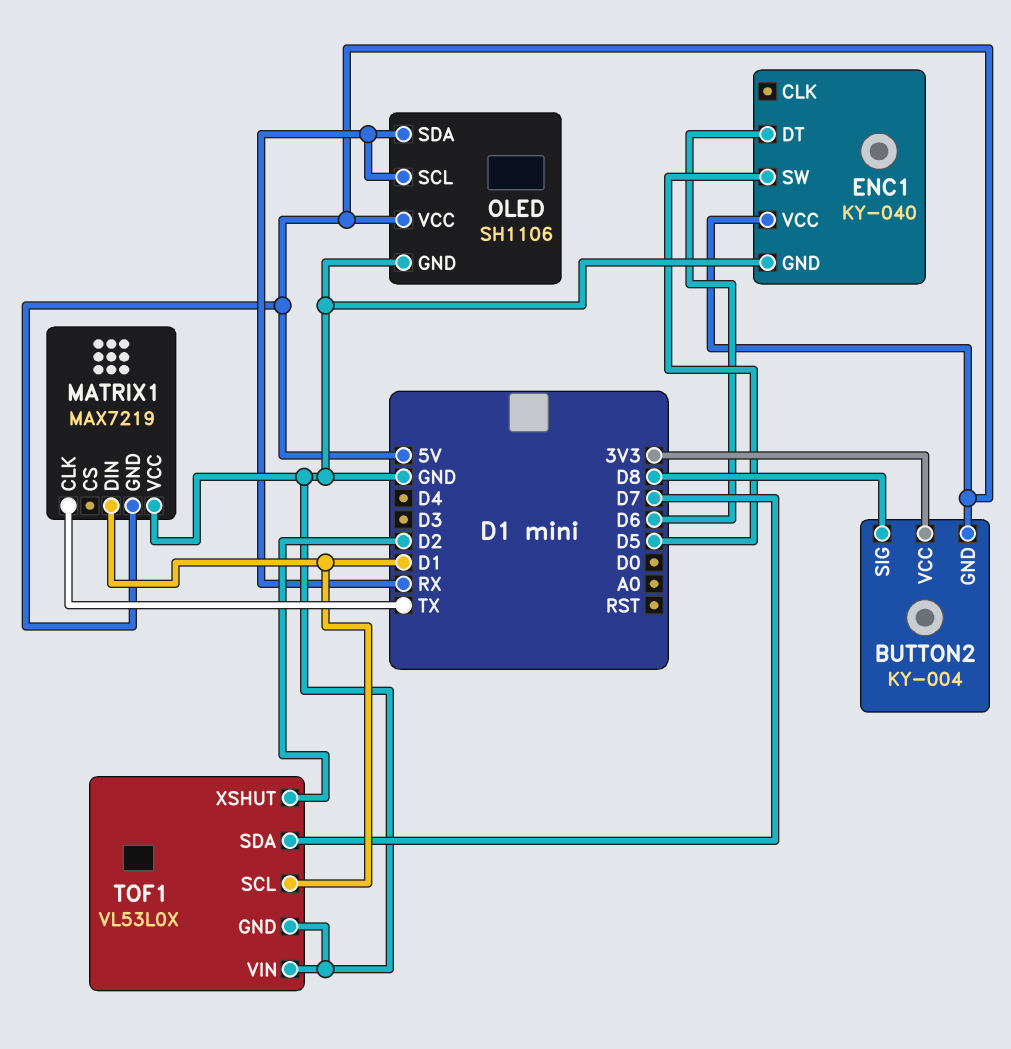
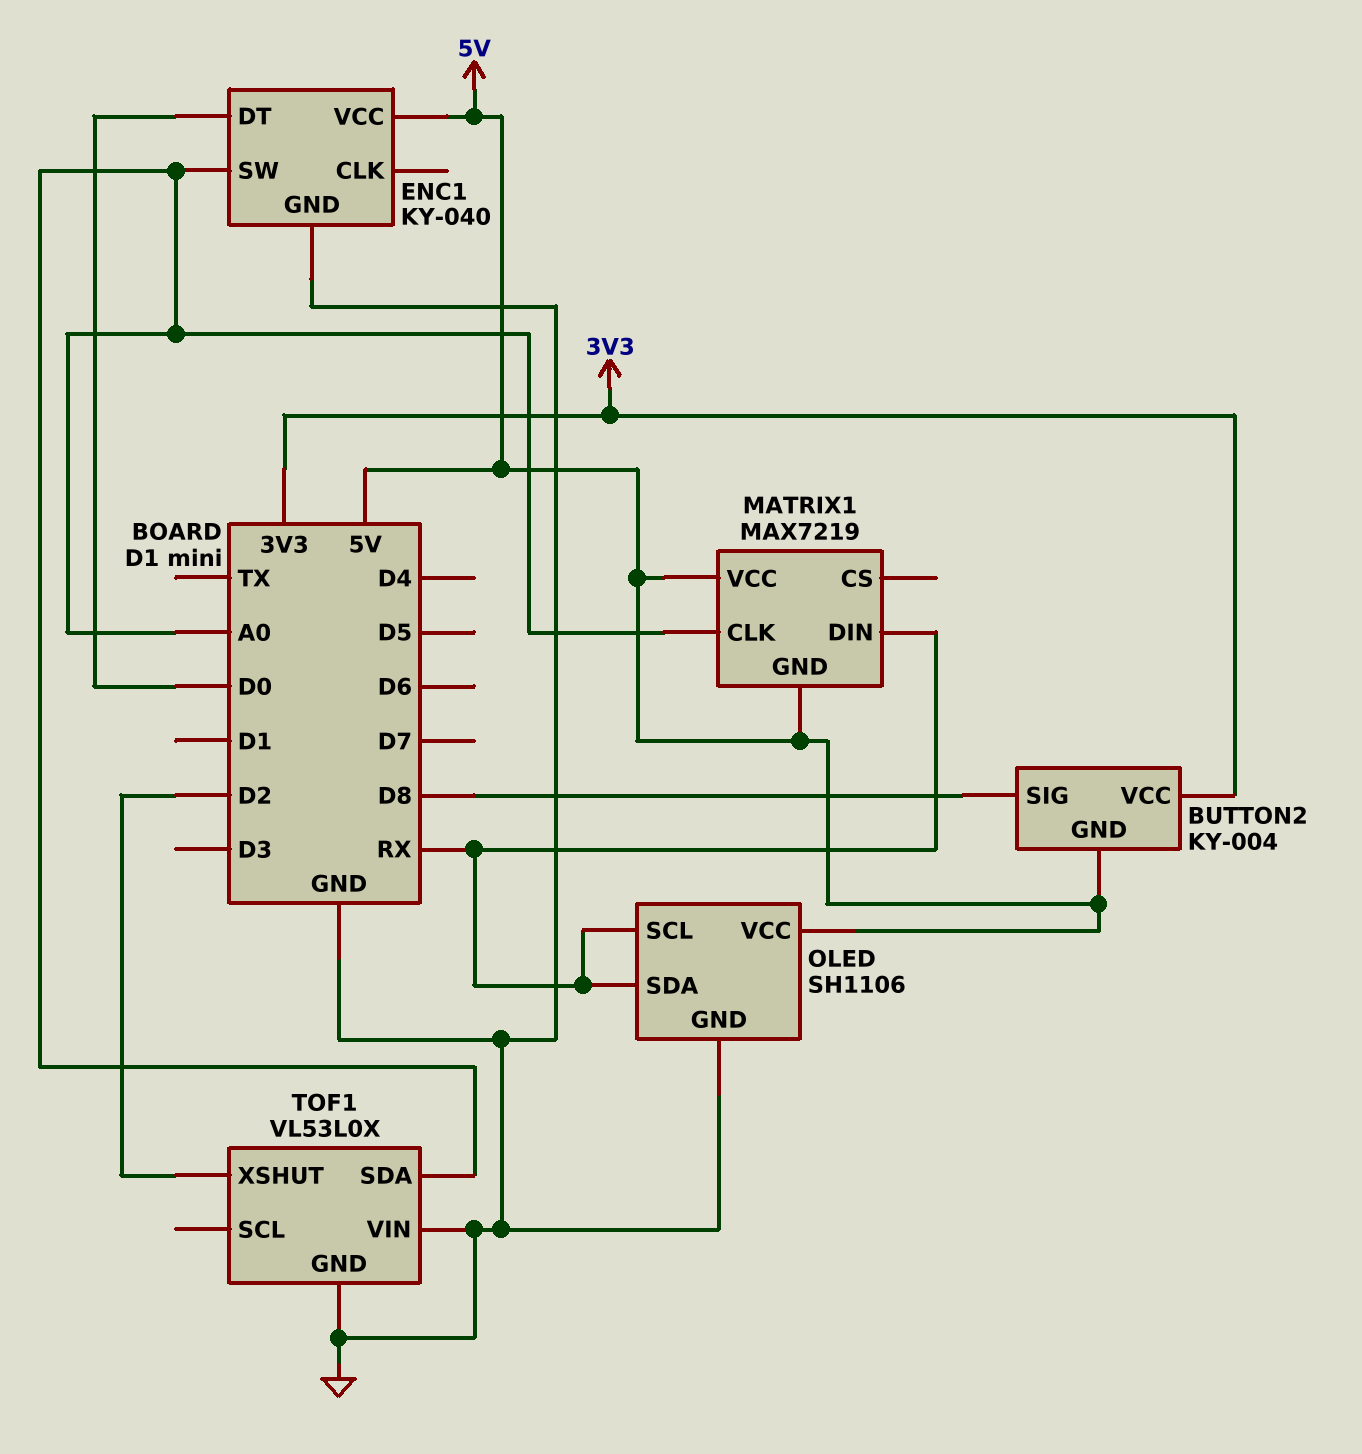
ENC1 pin DT: D6 -> D0
ENC1 pin SW: D5 -> A0
MATRIX1 pin CLK: TX -> A0
MATRIX1 pin DIN: D1 -> RX
MATRIX1 pin VCC: GND -> 5V
TOF1 pin SCL: D1 -> none
TOF1 pin SDA: D7 -> A0

